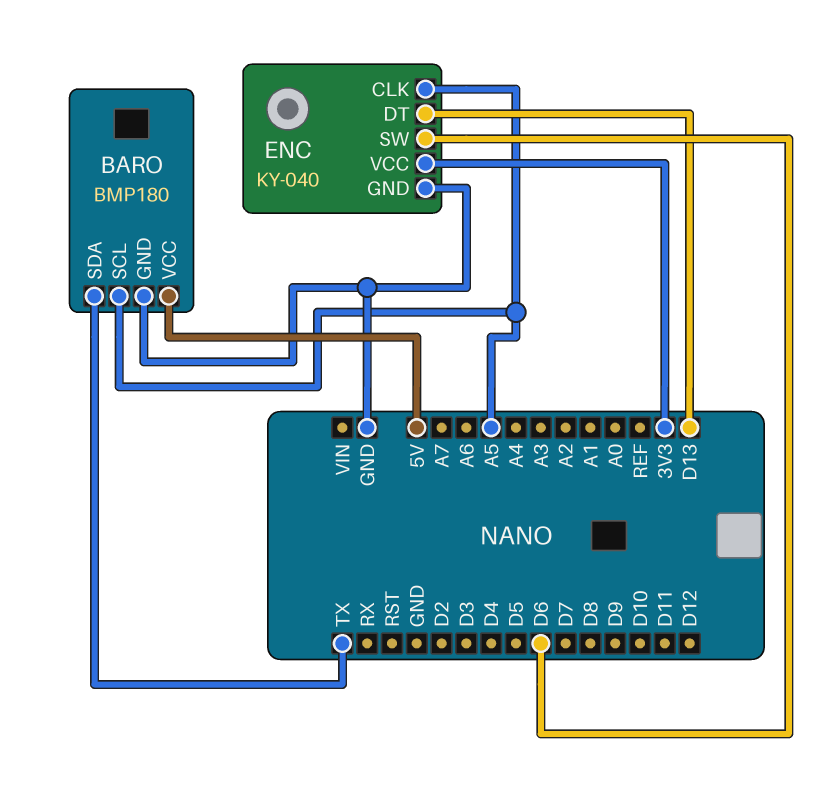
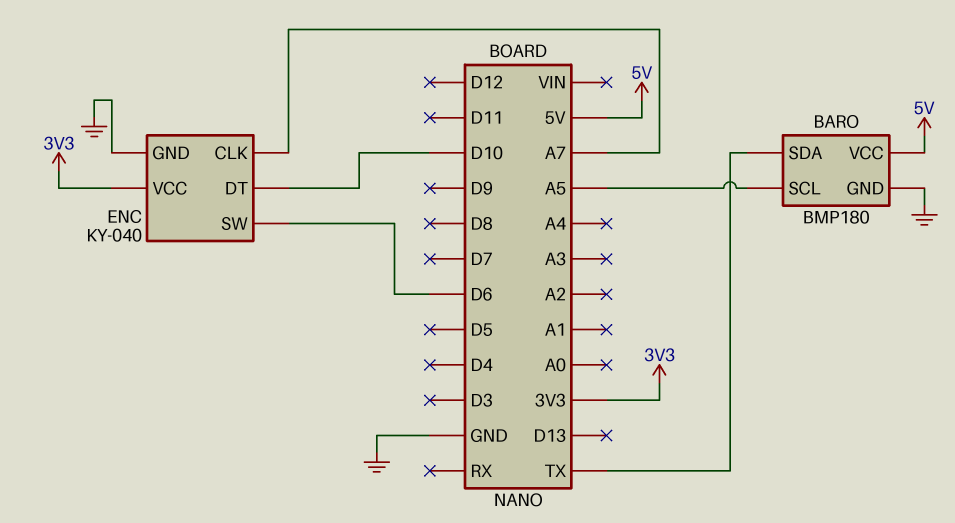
ENC pin CLK: A5 -> A7
ENC pin DT: D13 -> D10

